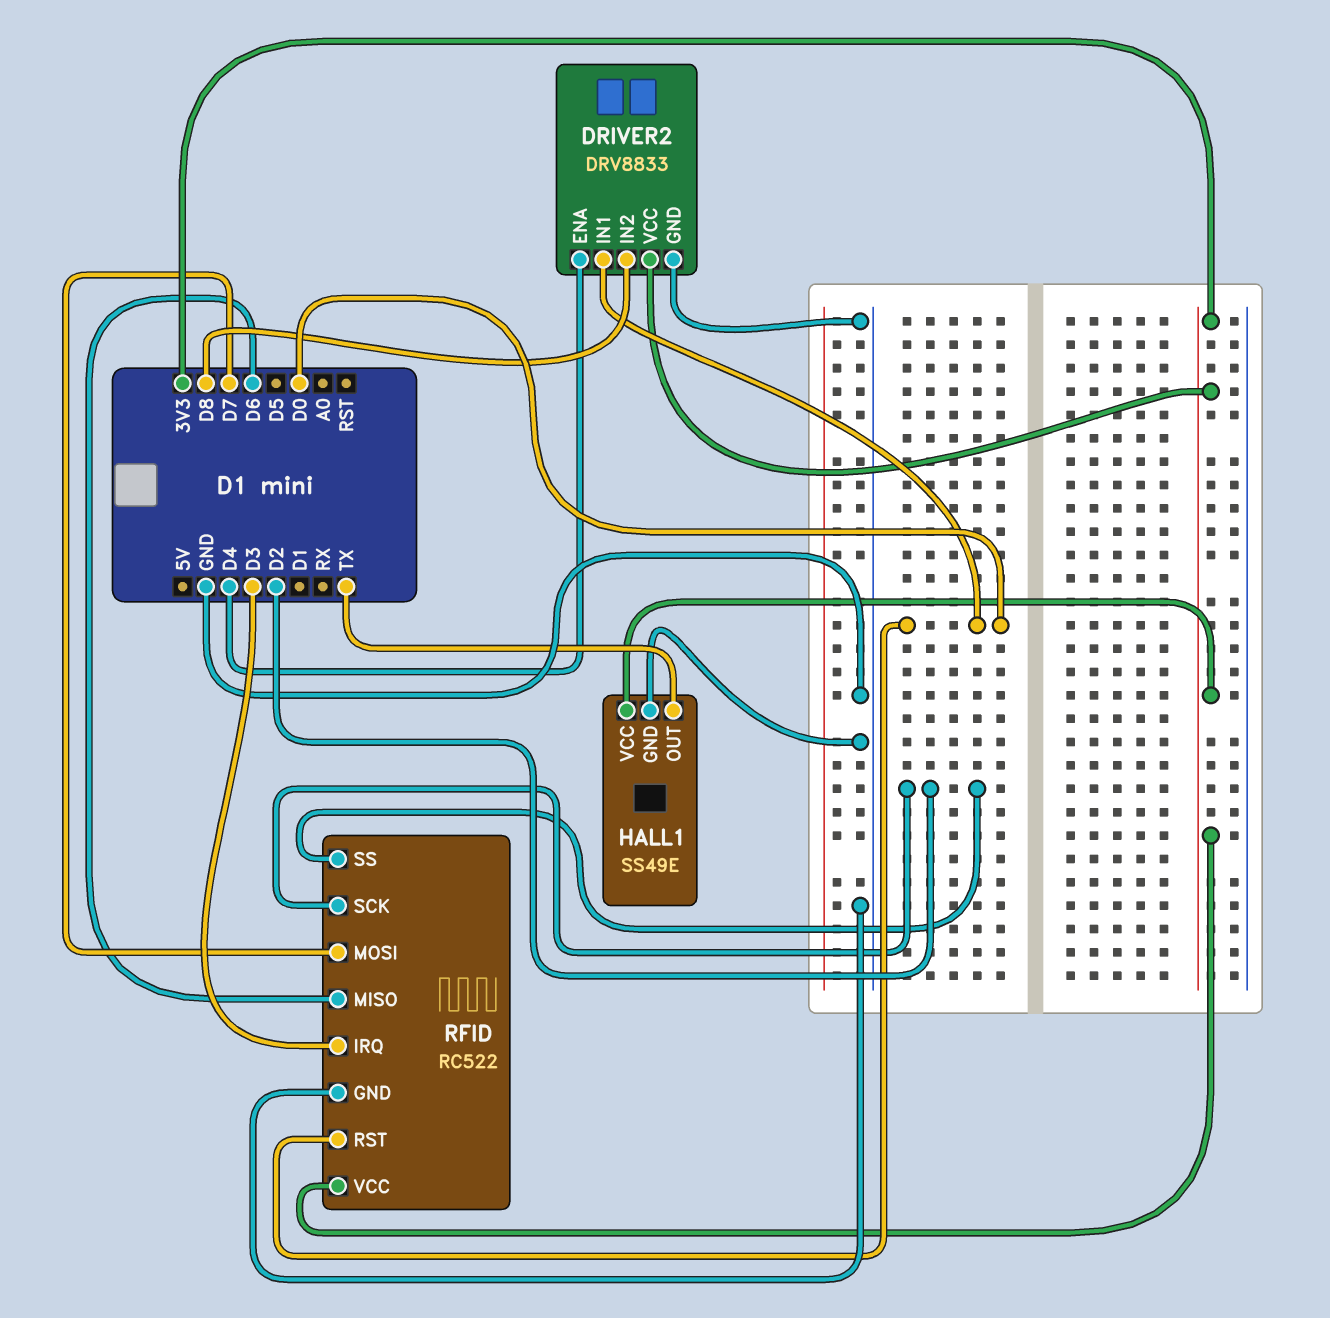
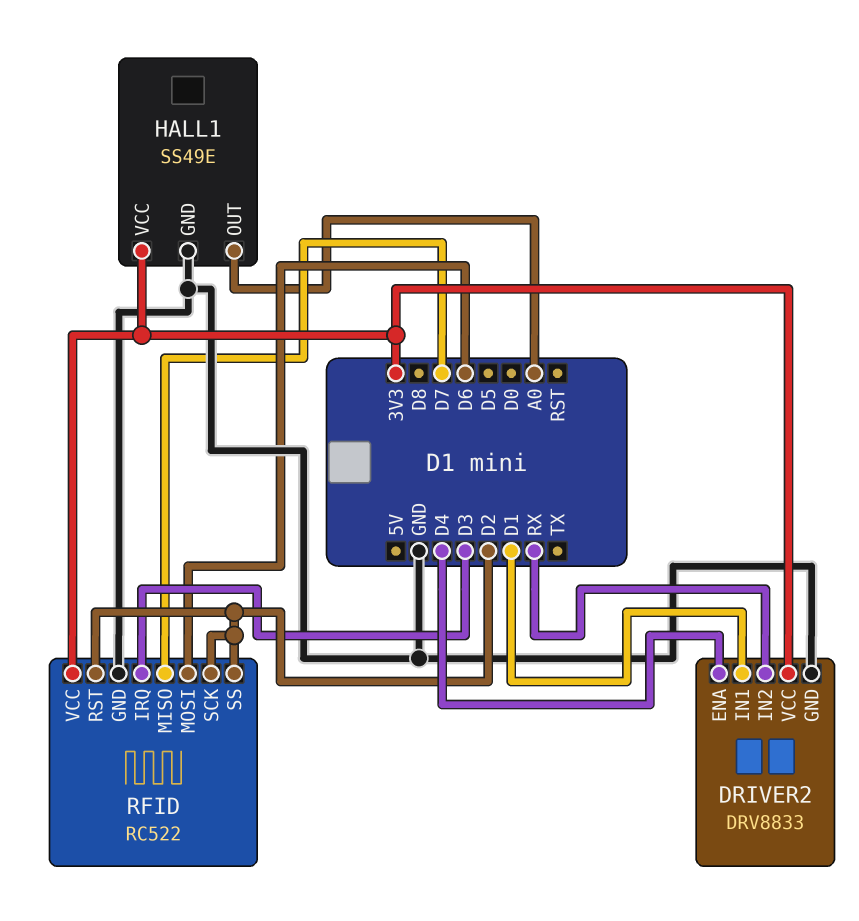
DRIVER2 pin IN1: D0 -> D1
DRIVER2 pin IN2: D8 -> RX
HALL1 pin OUT: TX -> A0
RFID pin MISO: D6 -> D7
RFID pin MOSI: D7 -> D6
RFID pin RST: D0 -> D2

